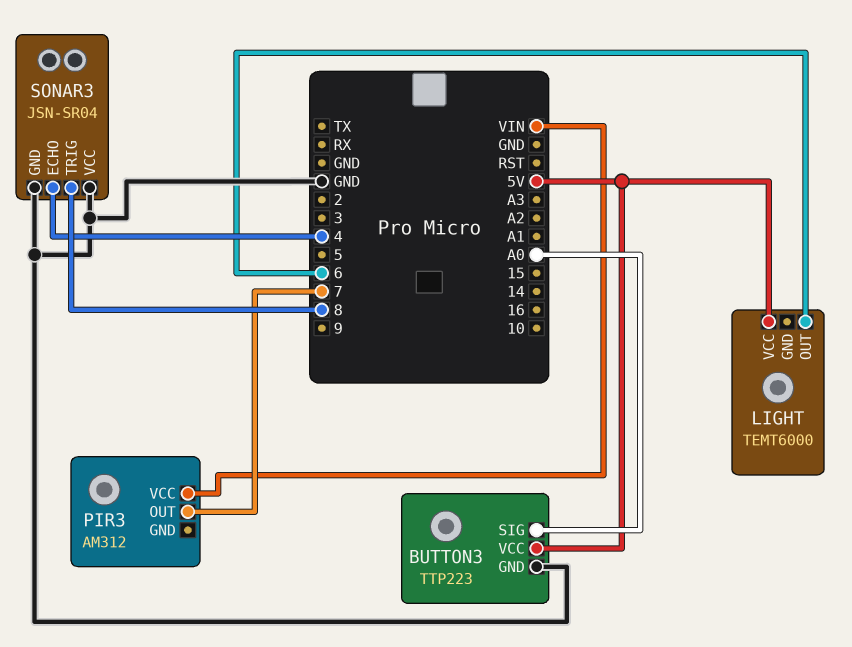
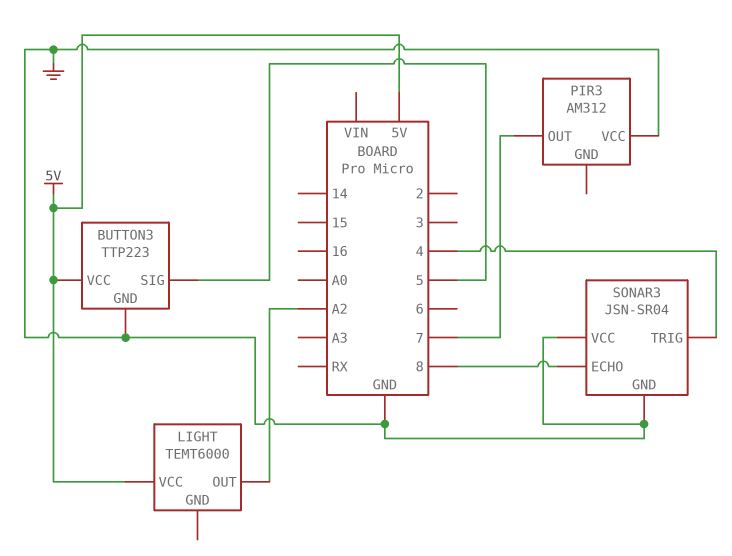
BUTTON3 pin SIG: A0 -> 5
LIGHT pin OUT: 6 -> A2
PIR3 pin VCC: VIN -> GND
SONAR3 pin ECHO: 4 -> 8
SONAR3 pin TRIG: 8 -> 4

